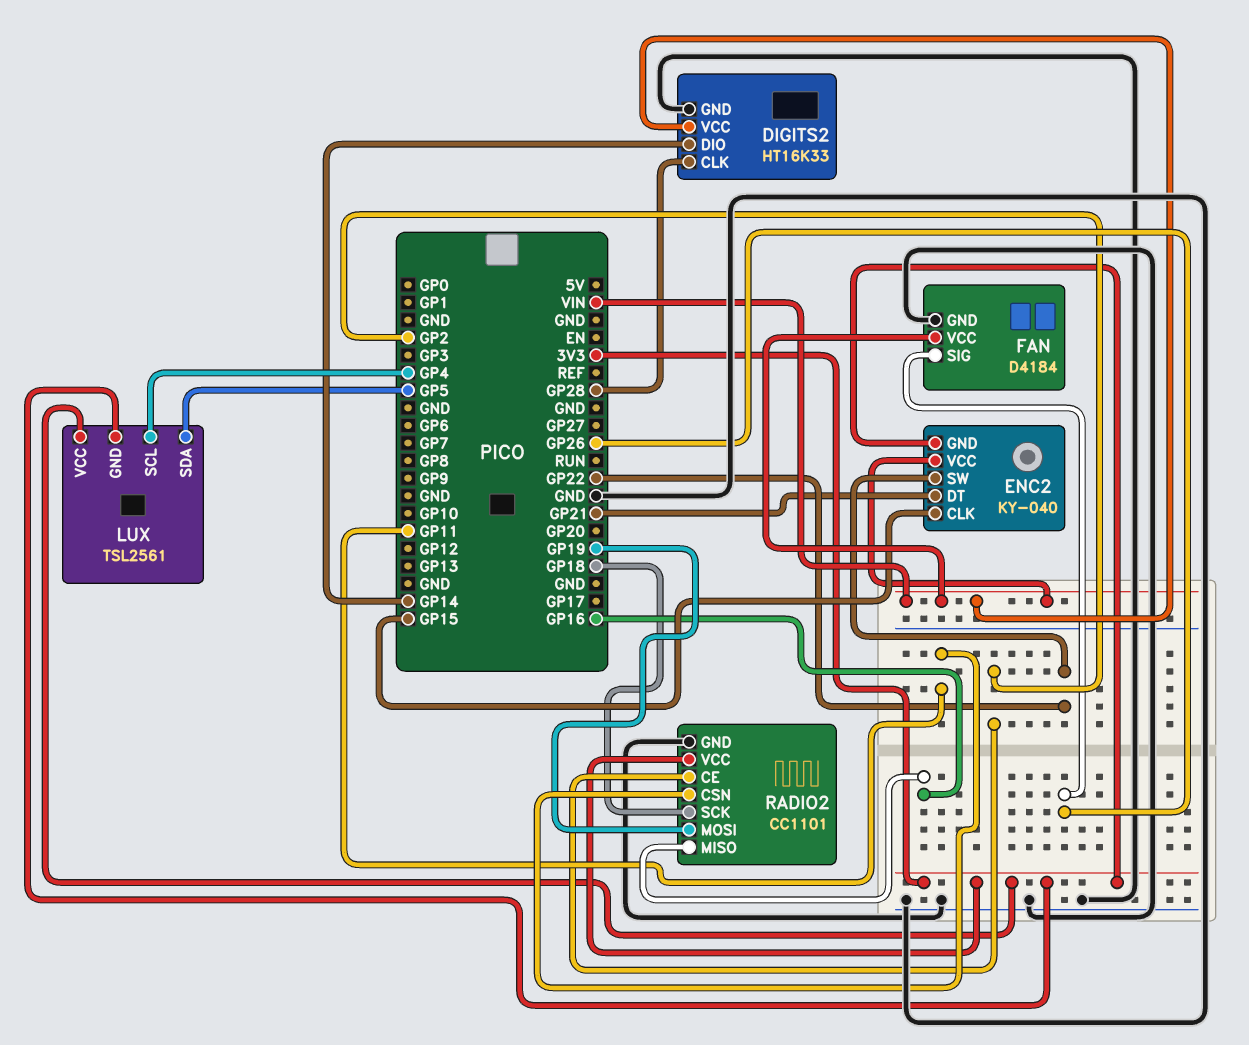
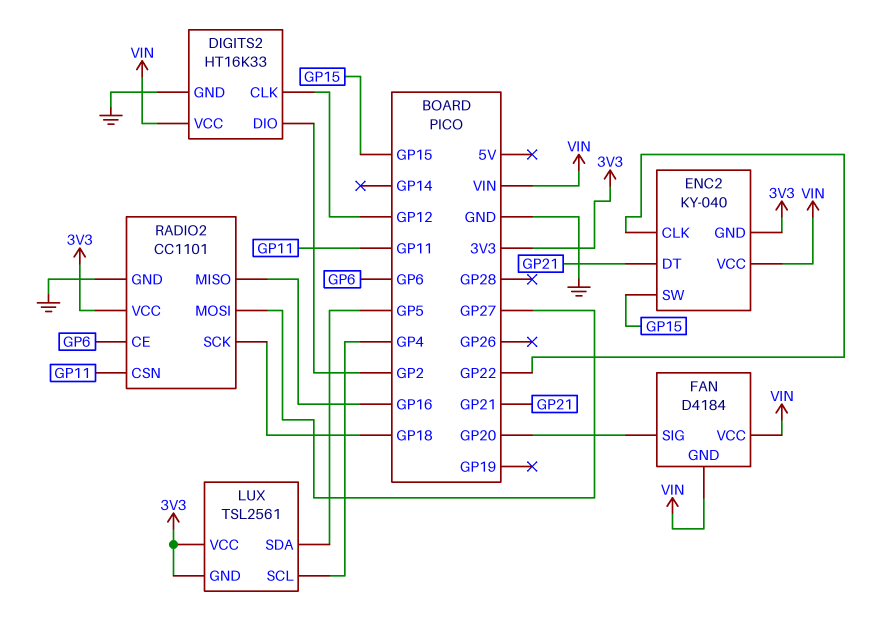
DIGITS2 pin CLK: GP28 -> GP12
DIGITS2 pin DIO: GP14 -> GP2
ENC2 pin CLK: GP15 -> GP22
ENC2 pin SW: GP22 -> GP15
FAN pin GND: GND -> VIN
FAN pin SIG: GP26 -> GP20
RADIO2 pin CE: GP2 -> GP6
RADIO2 pin MOSI: GP19 -> GP27

